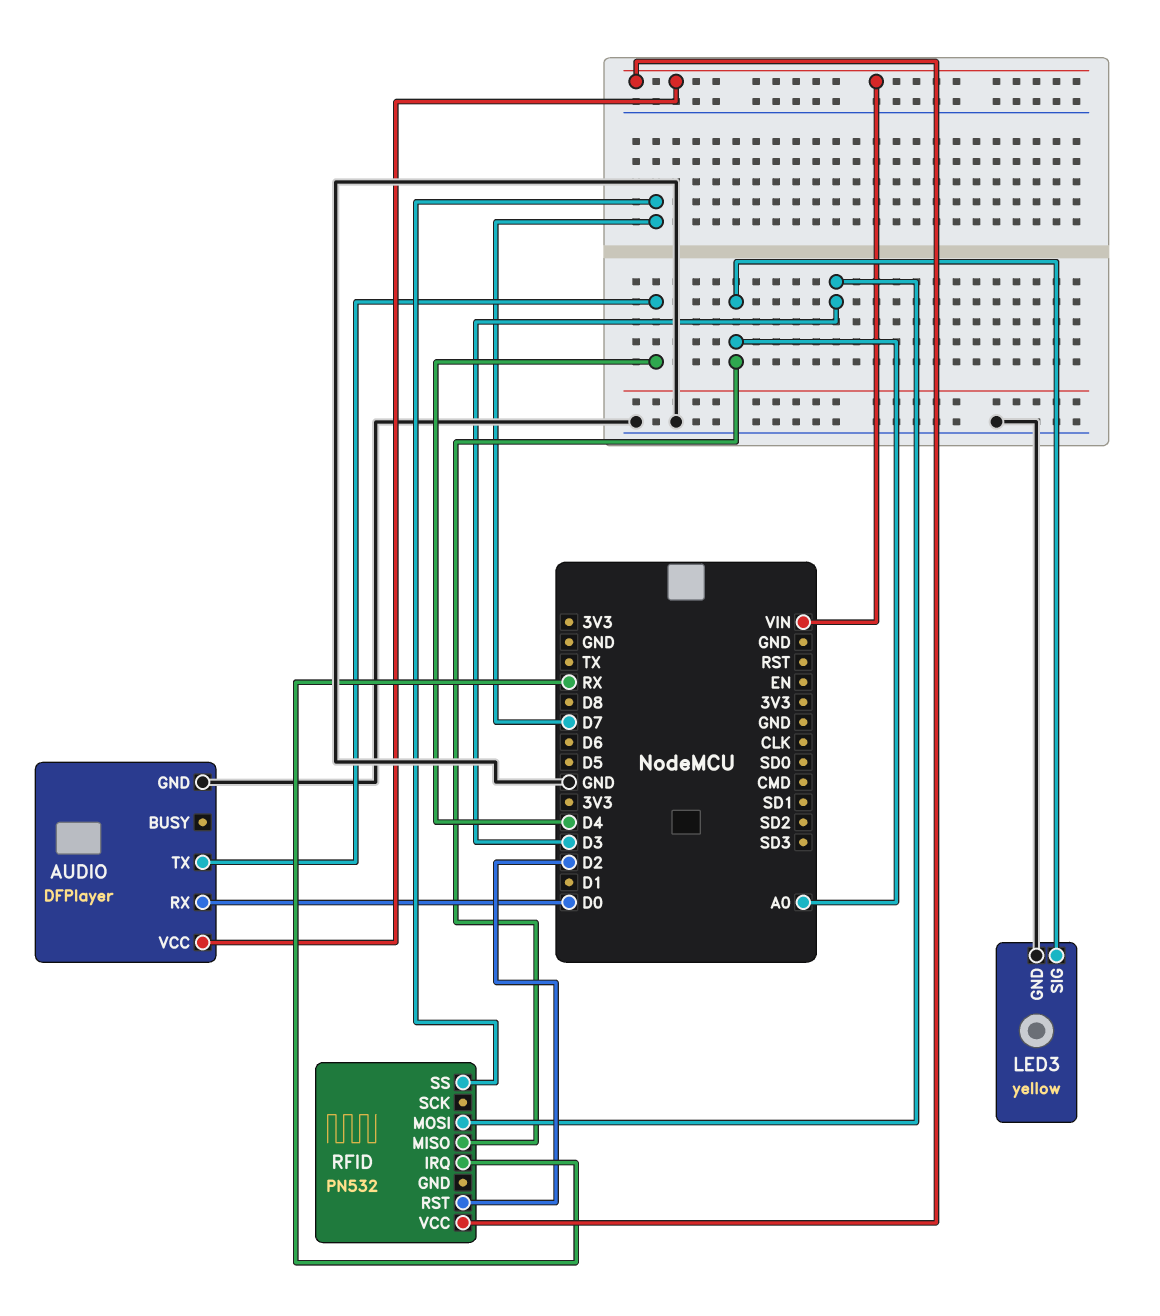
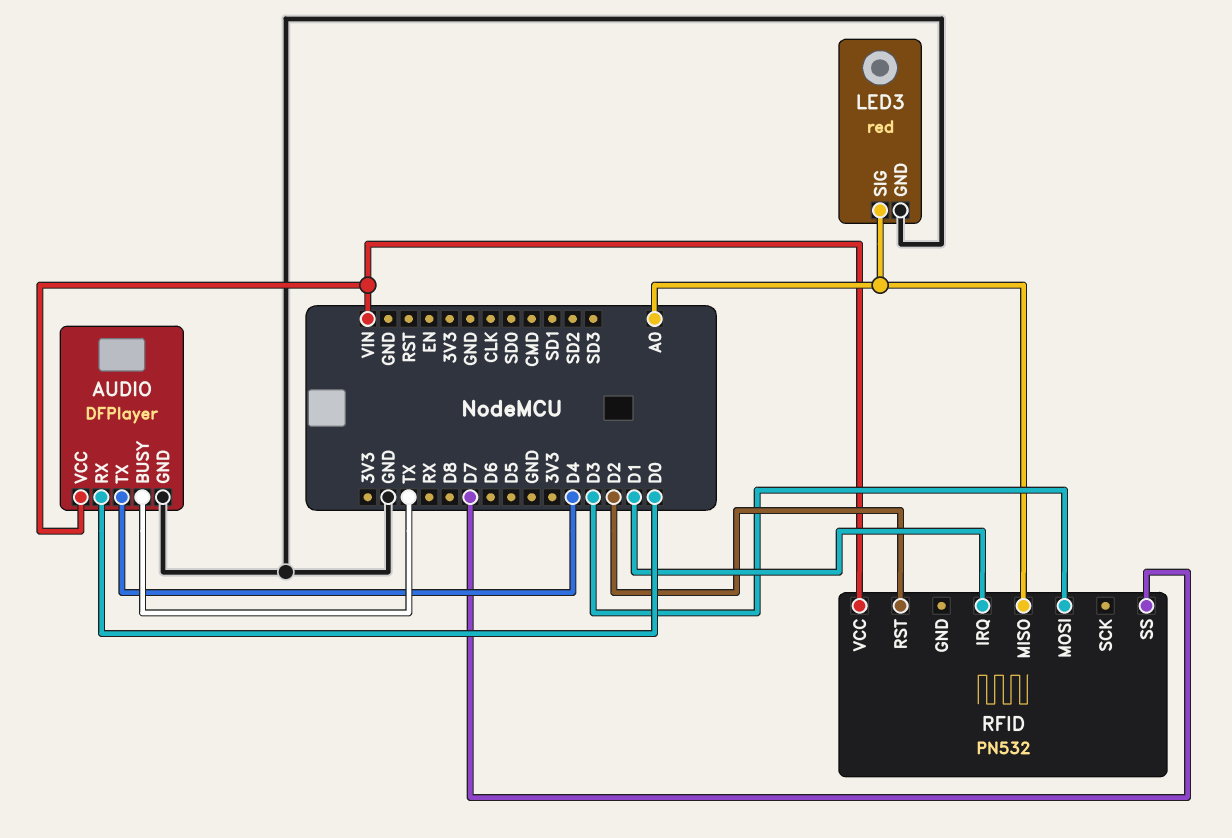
AUDIO pin BUSY: none -> TX
LED3: yellow -> red
RFID pin IRQ: RX -> D1

